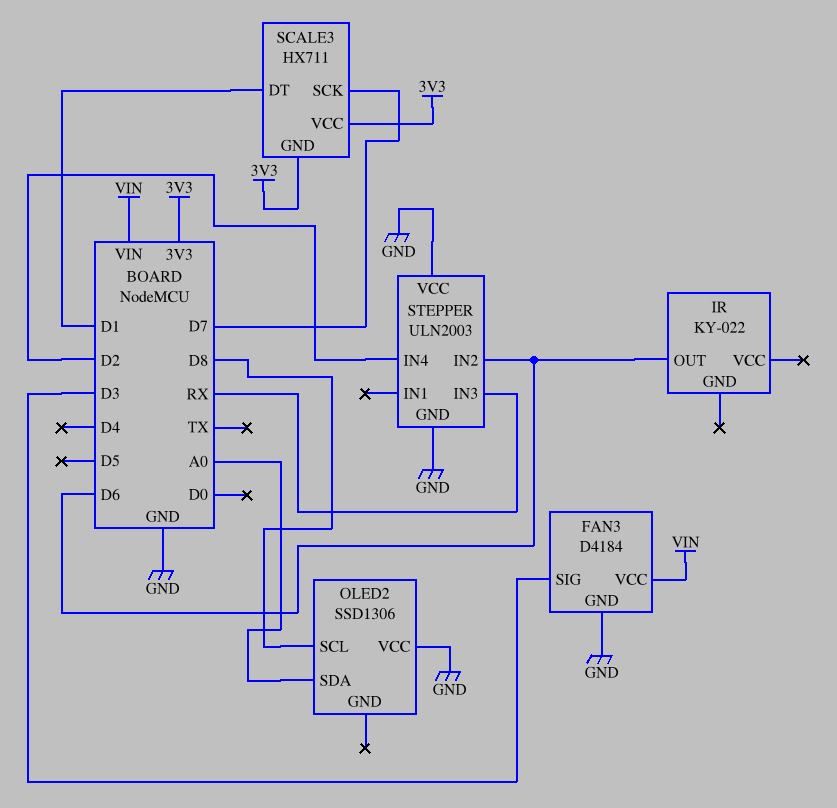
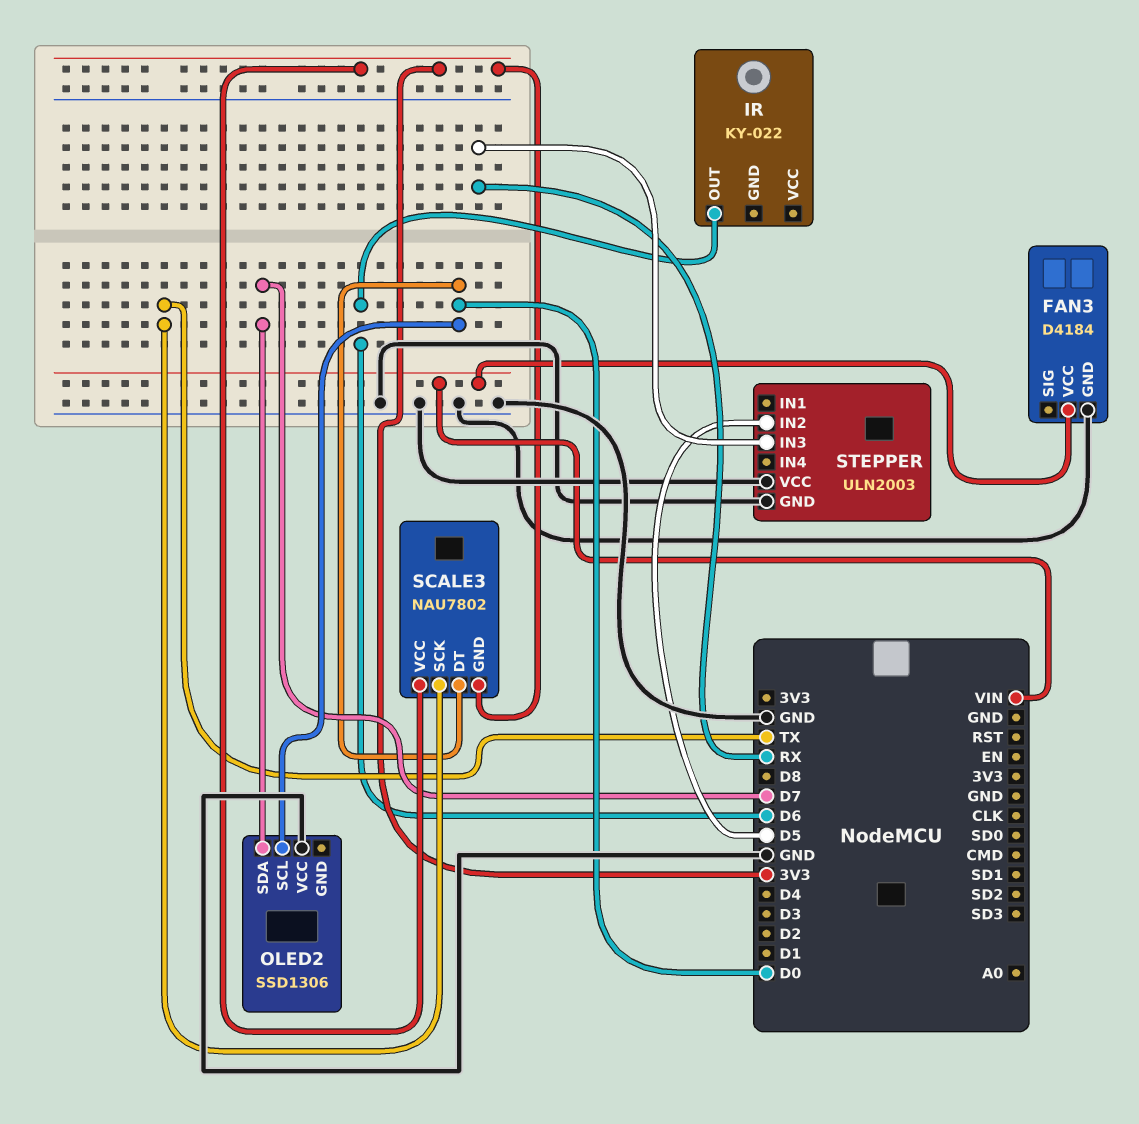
FAN3 pin SIG: D3 -> none
OLED2 pin SCL: D8 -> D0
OLED2 pin SDA: A0 -> D7
SCALE3: HX711 -> NAU7802
SCALE3 pin DT: D1 -> D0
SCALE3 pin SCK: D7 -> TX
STEPPER pin IN2: D6 -> D5
STEPPER pin IN4: D2 -> none

